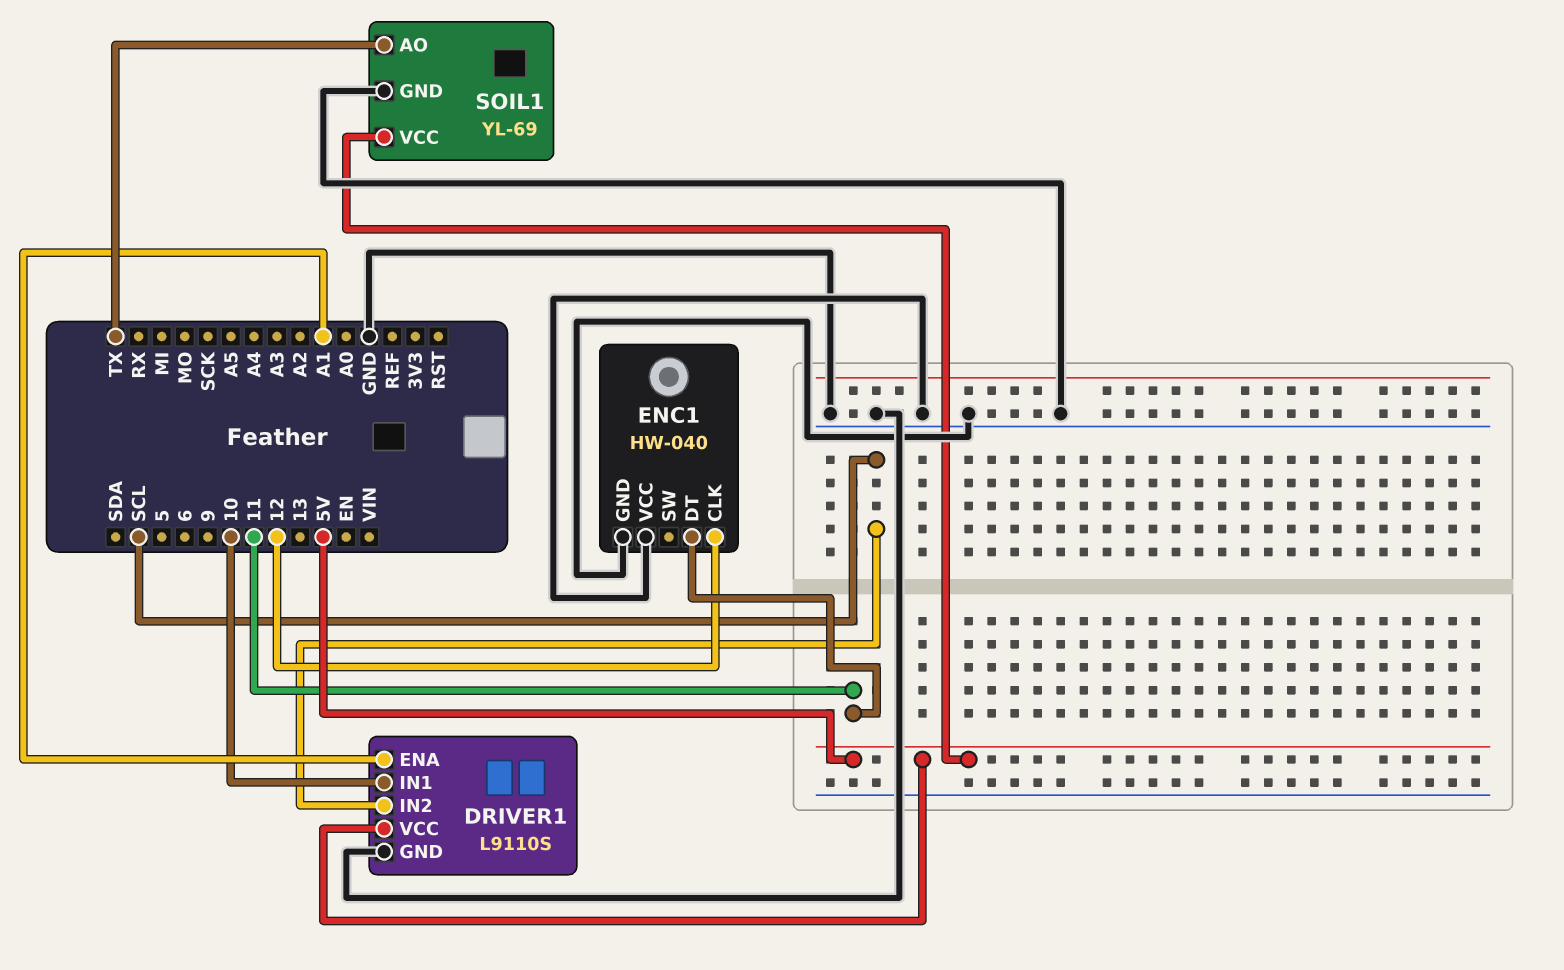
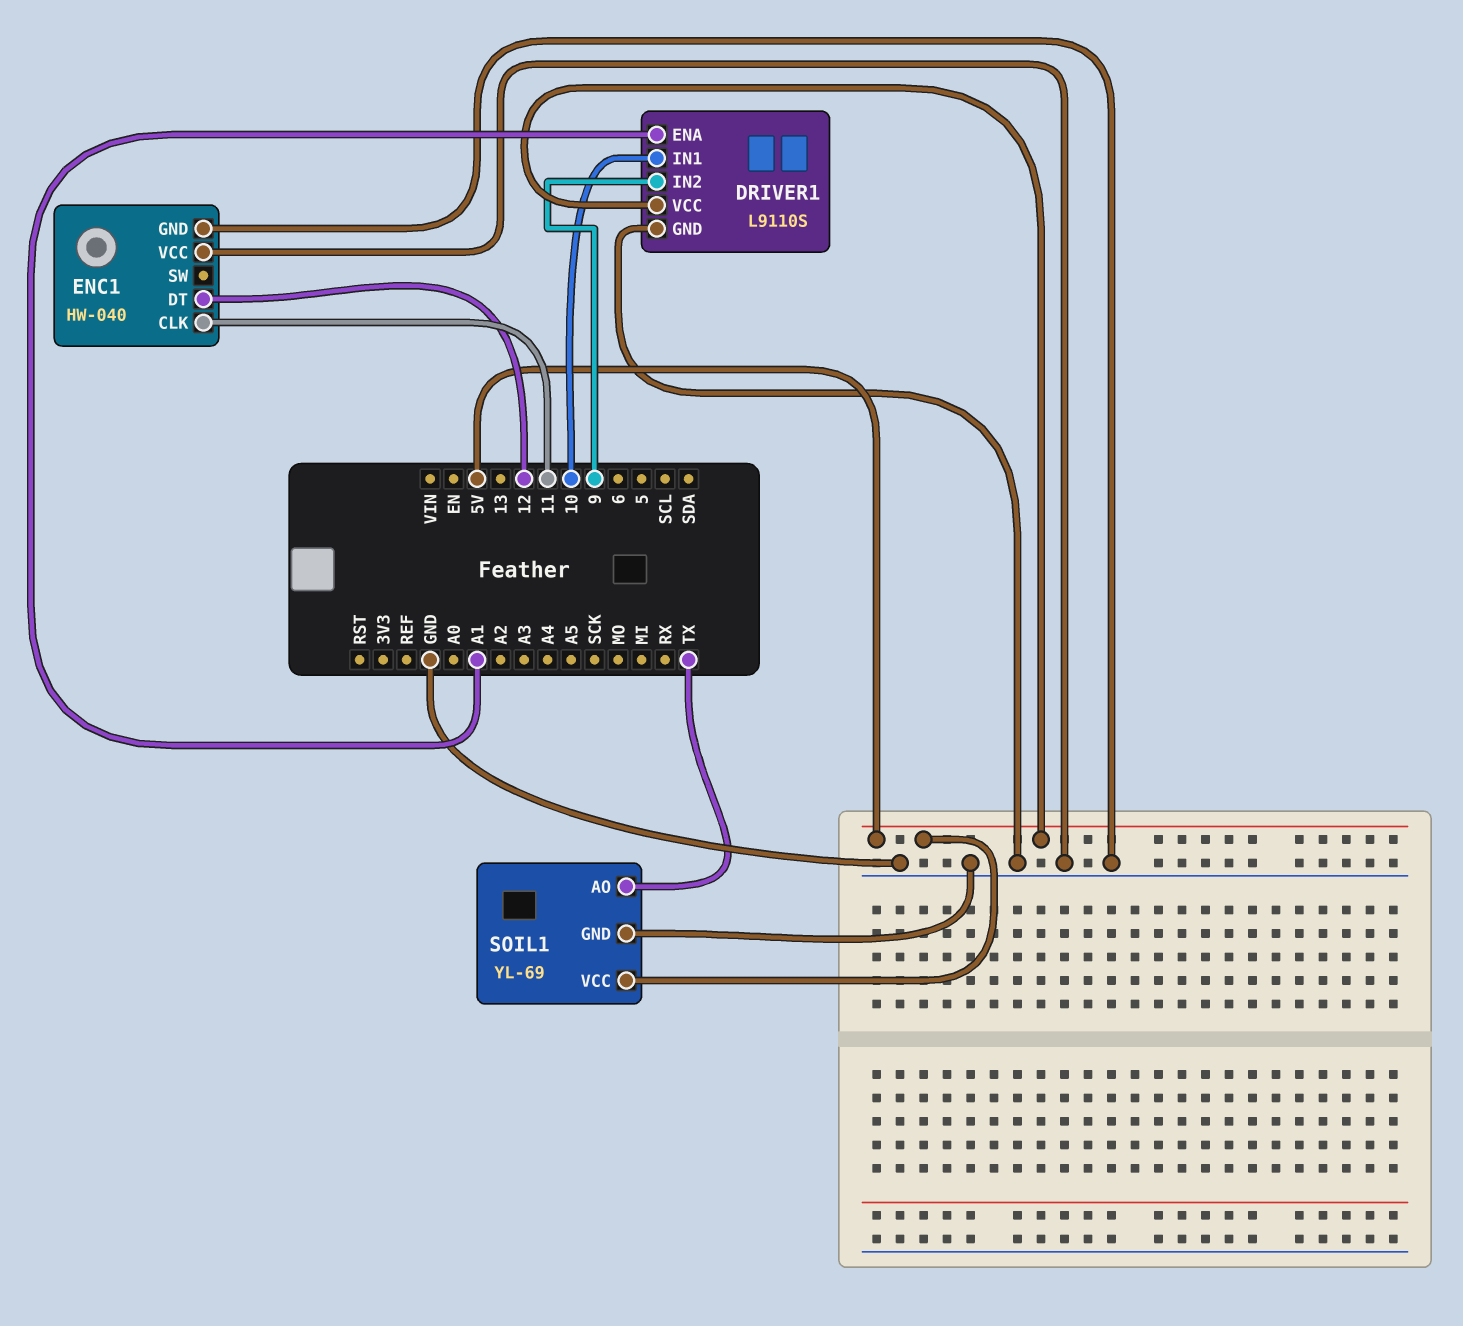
DRIVER1 pin IN2: SCL -> 9
ENC1 pin CLK: 12 -> 11
ENC1 pin DT: 11 -> 12

